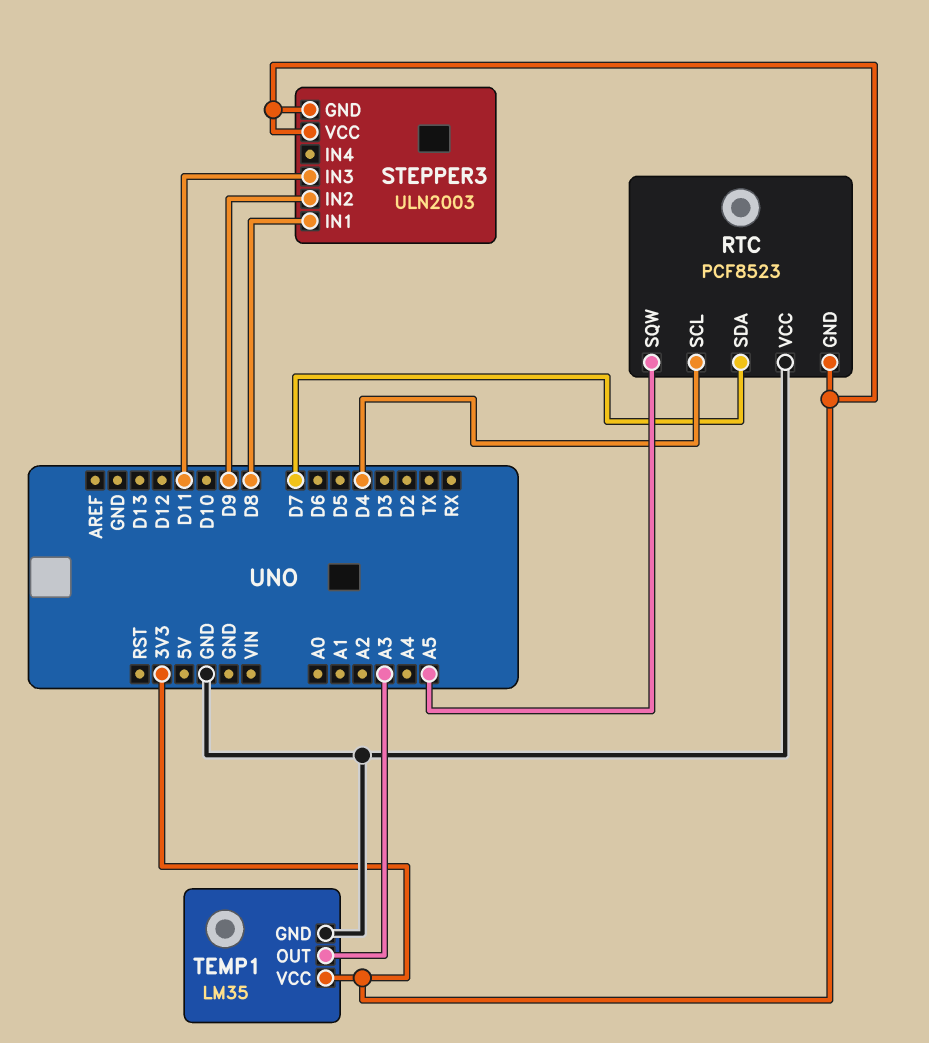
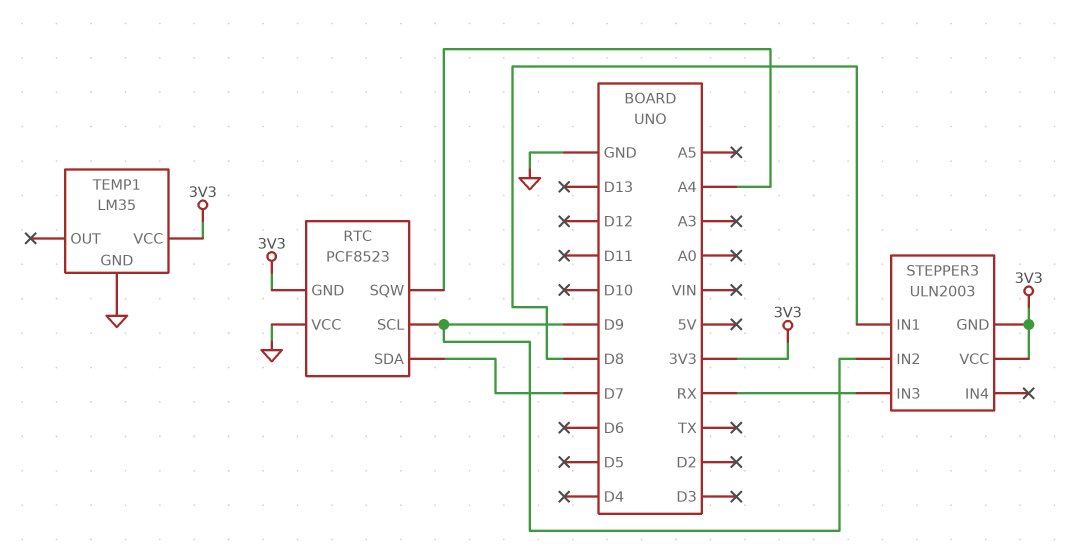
RTC pin SCL: D4 -> D9
RTC pin SQW: A5 -> A4
STEPPER3 pin IN3: D11 -> RX
TEMP1 pin OUT: A3 -> none

